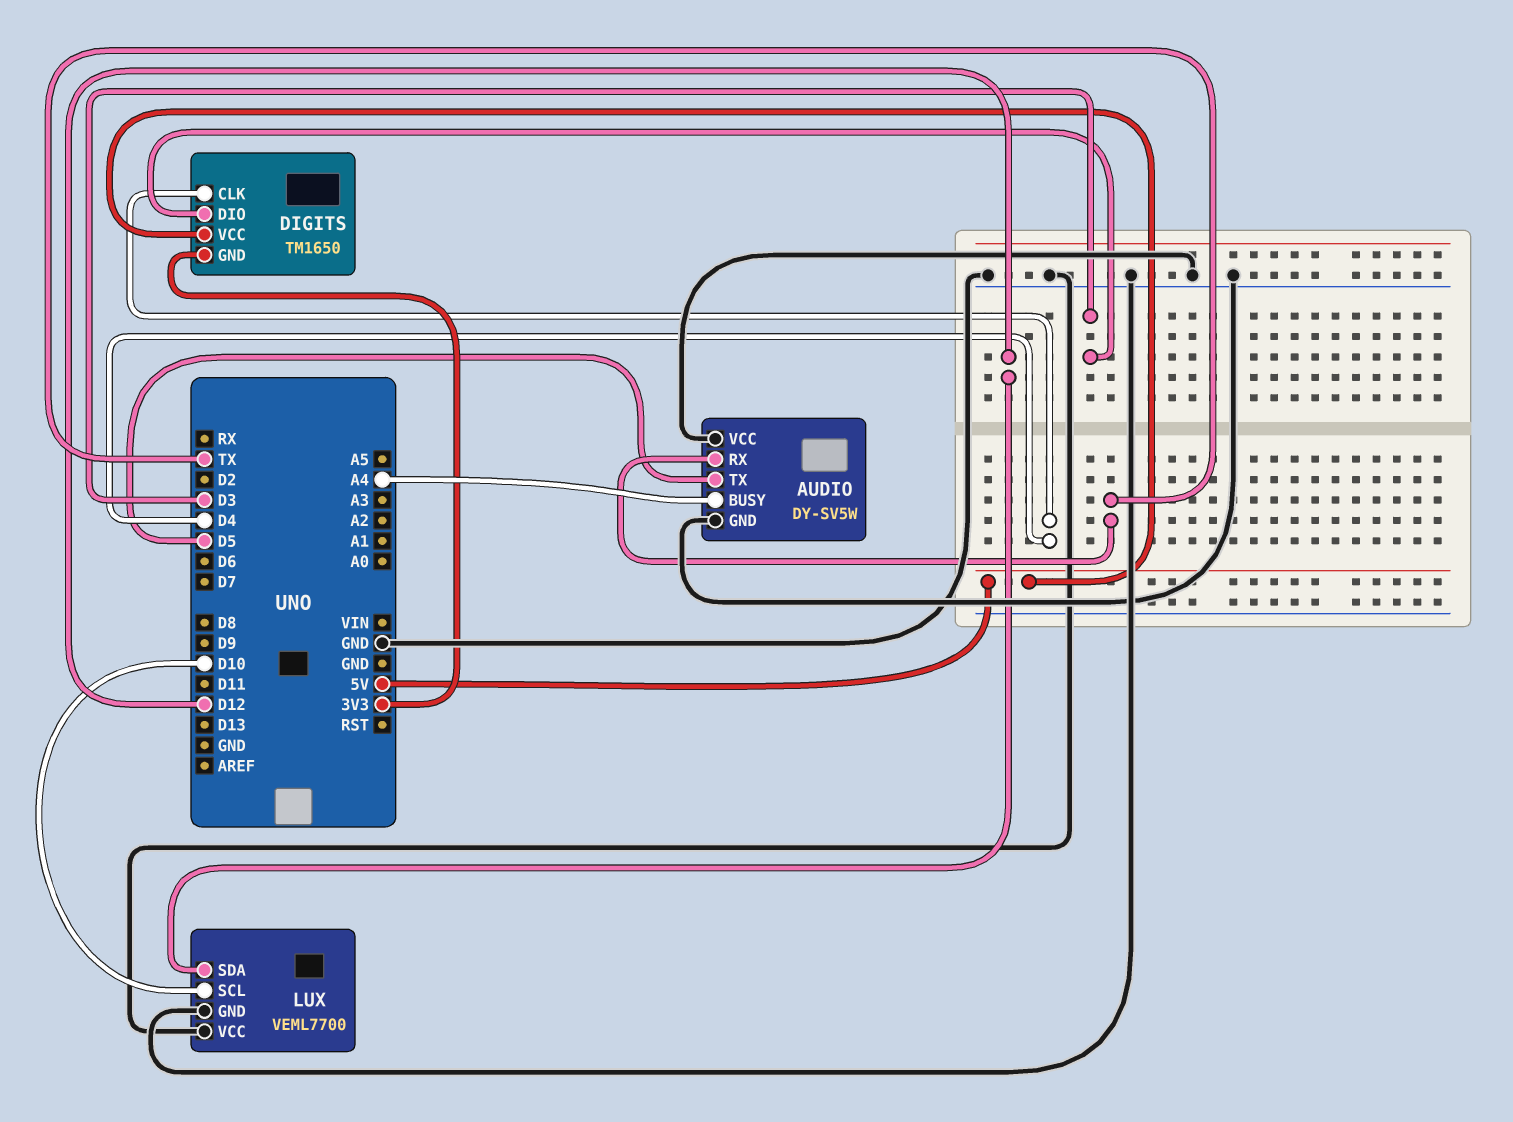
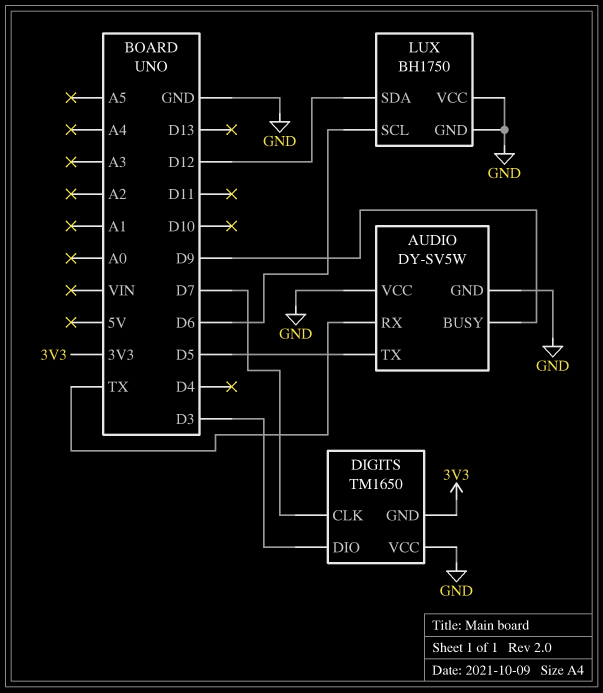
AUDIO pin BUSY: A4 -> D9
DIGITS pin CLK: D4 -> D7
DIGITS pin VCC: 5V -> GND
LUX: VEML7700 -> BH1750
LUX pin SCL: D10 -> D6

